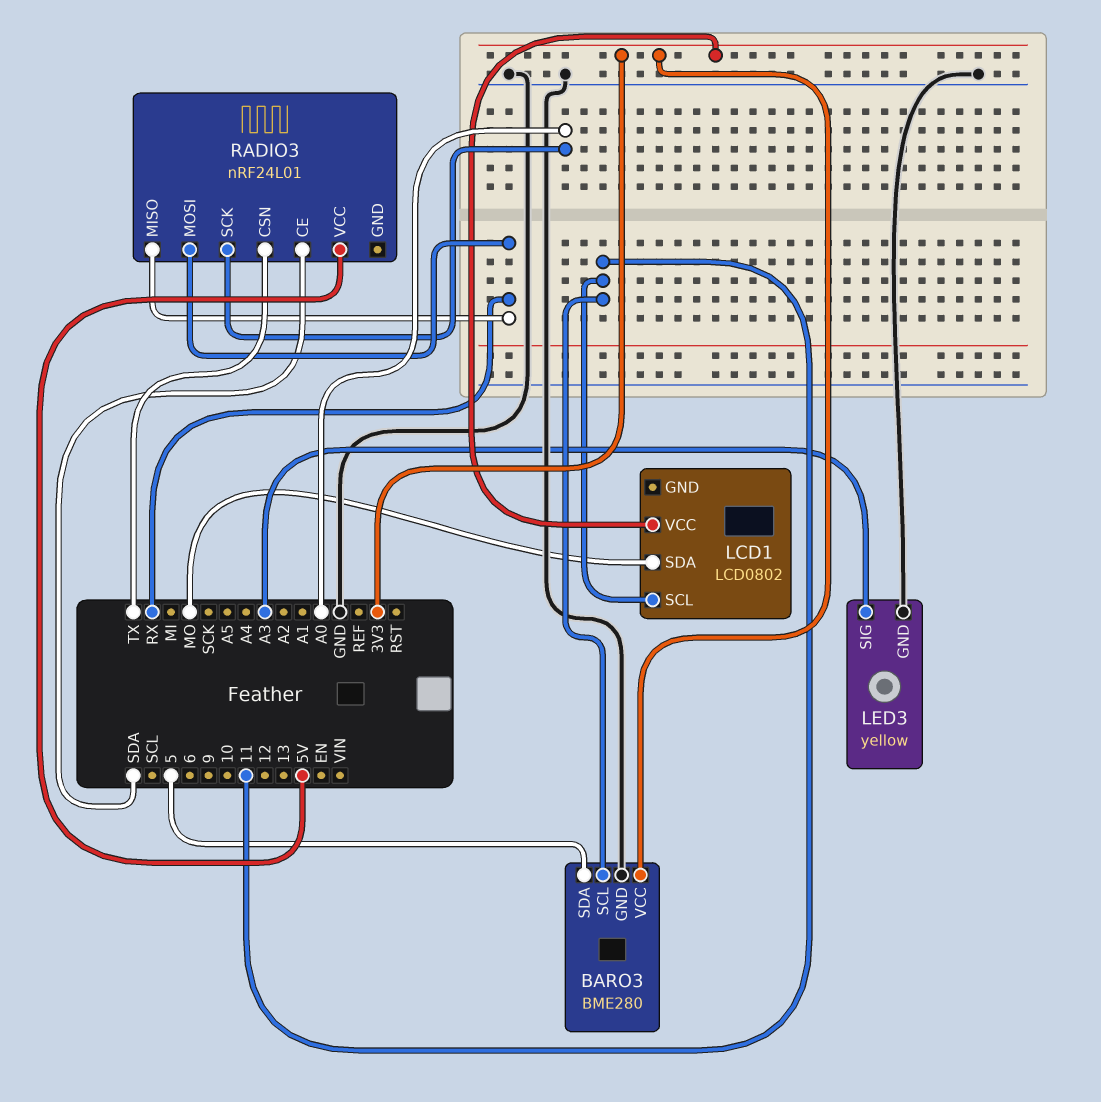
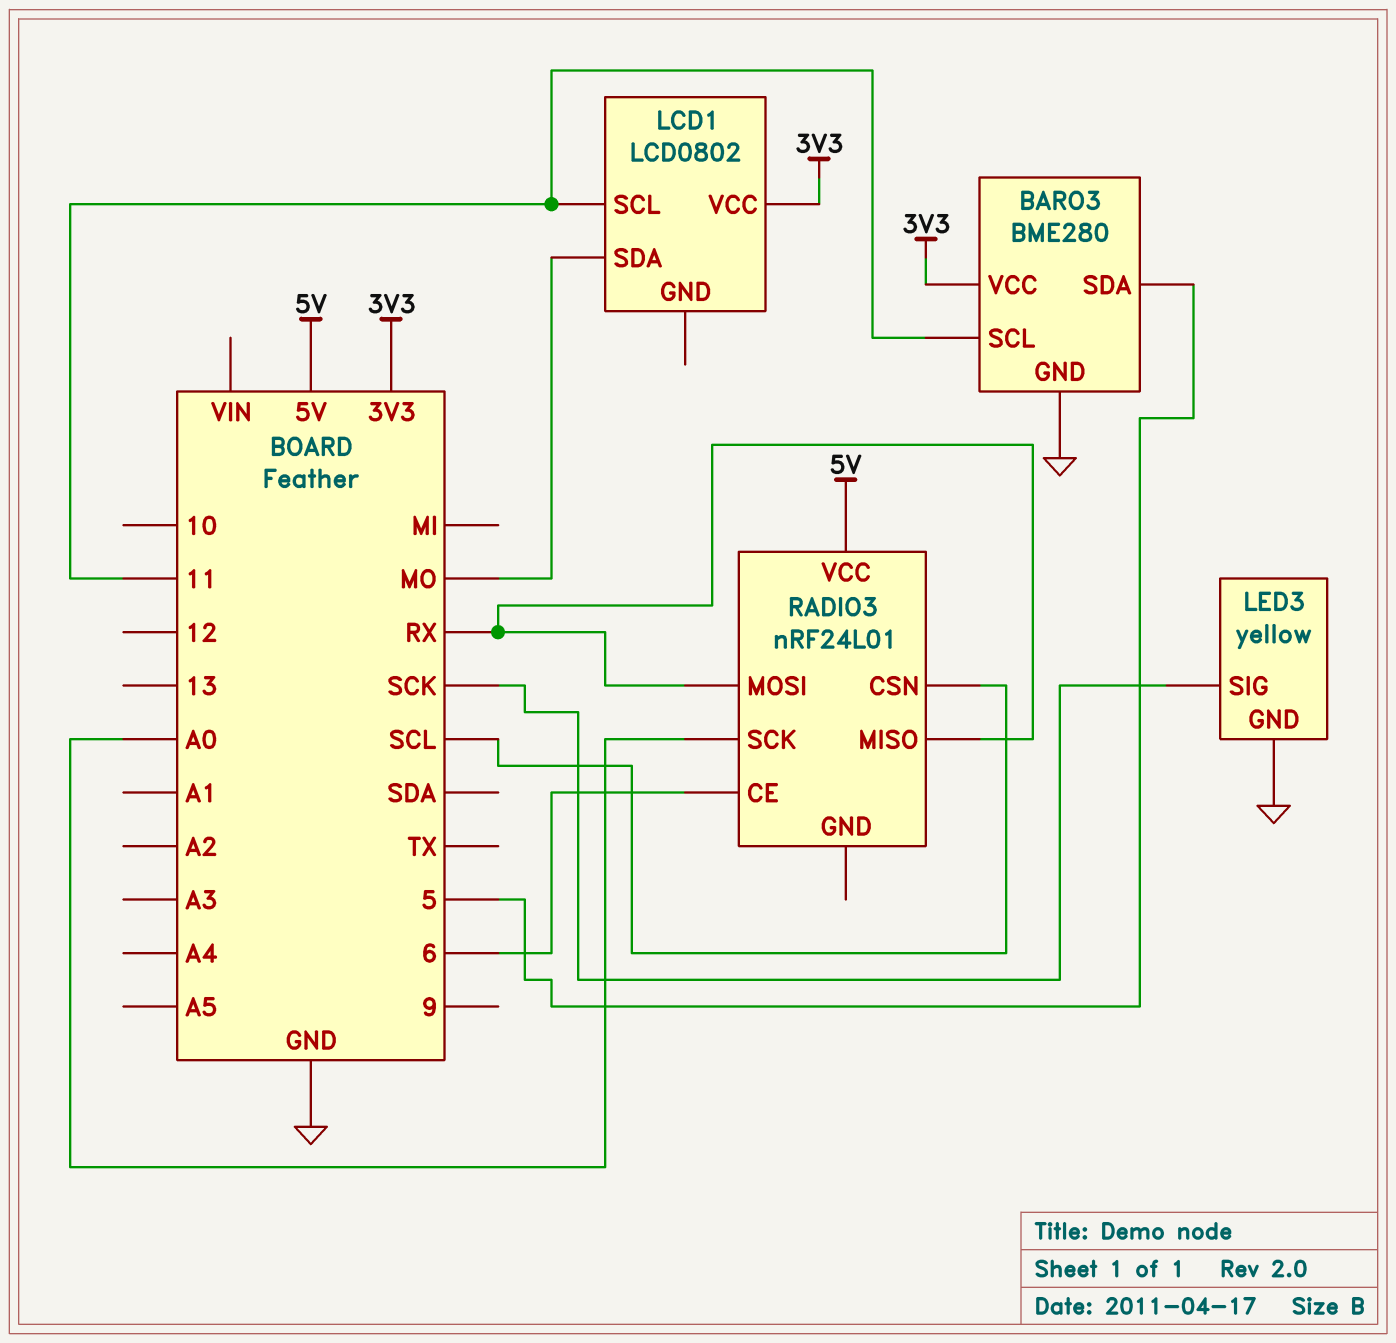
LED3 pin SIG: A3 -> SCK
RADIO3 pin CE: SDA -> 6
RADIO3 pin CSN: TX -> SCL

